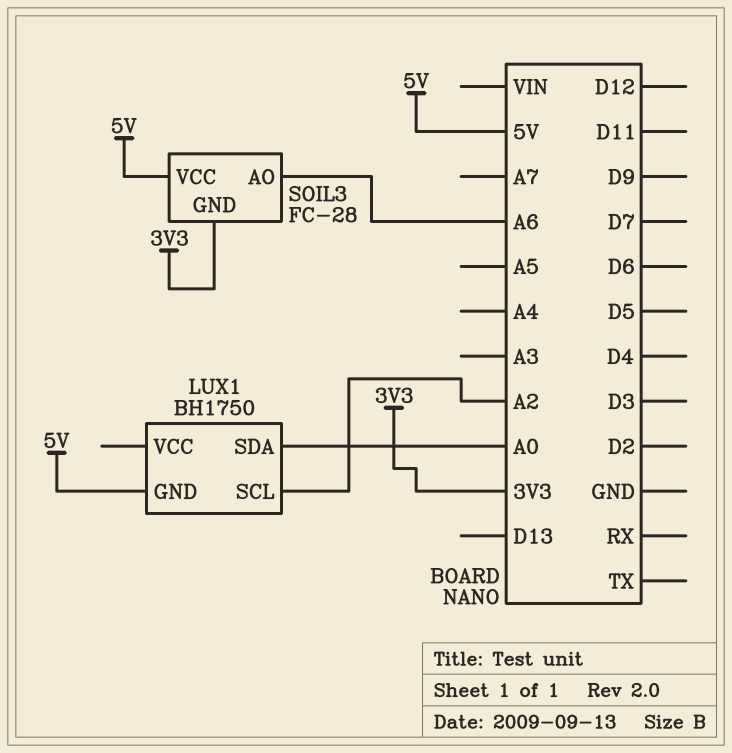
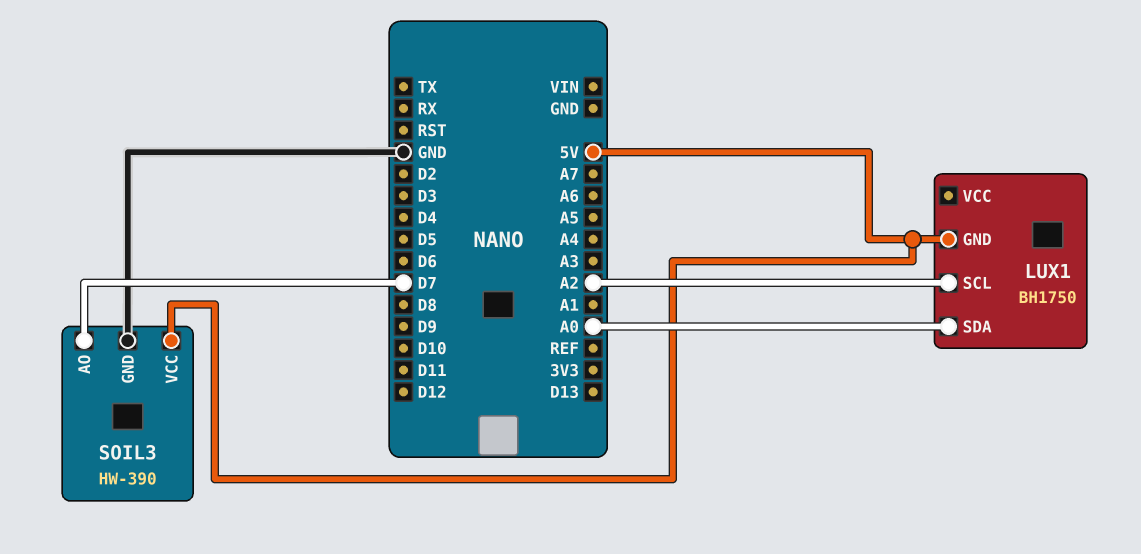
SOIL3: FC-28 -> HW-390
SOIL3 pin AO: A6 -> D7
SOIL3 pin GND: 3V3 -> GND

